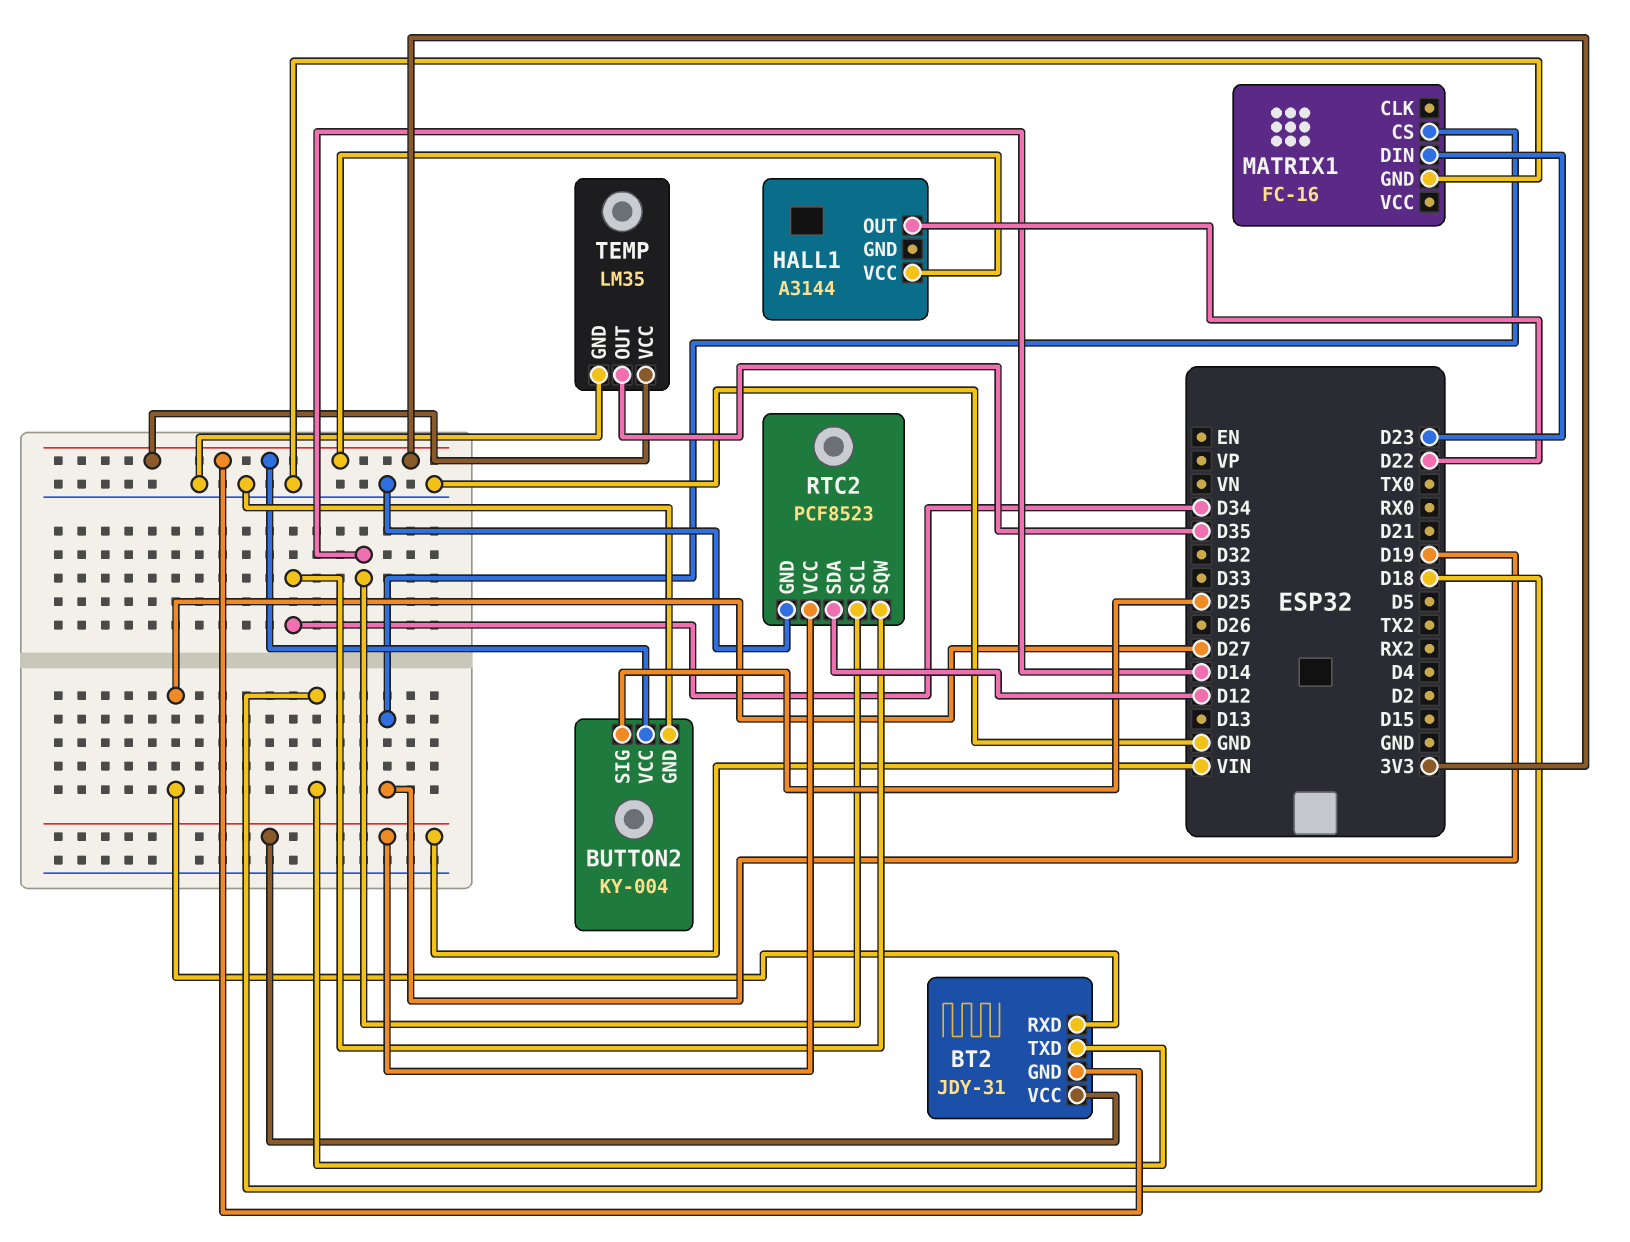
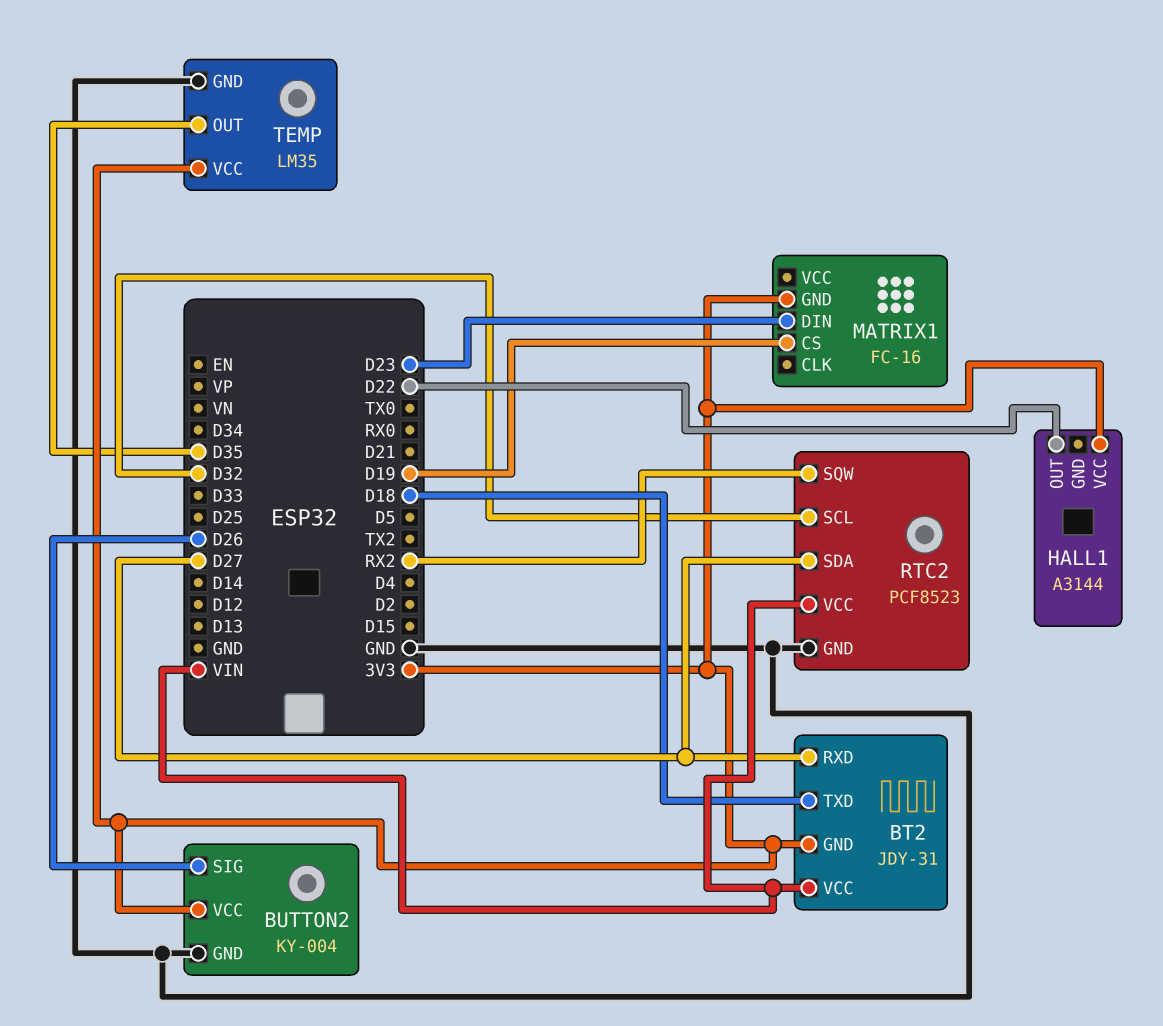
BUTTON2 pin SIG: D25 -> D26
MATRIX1 pin GND: GND -> 3V3
RTC2 pin SCL: D14 -> D32
RTC2 pin SDA: D12 -> D27
RTC2 pin SQW: D34 -> RX2

